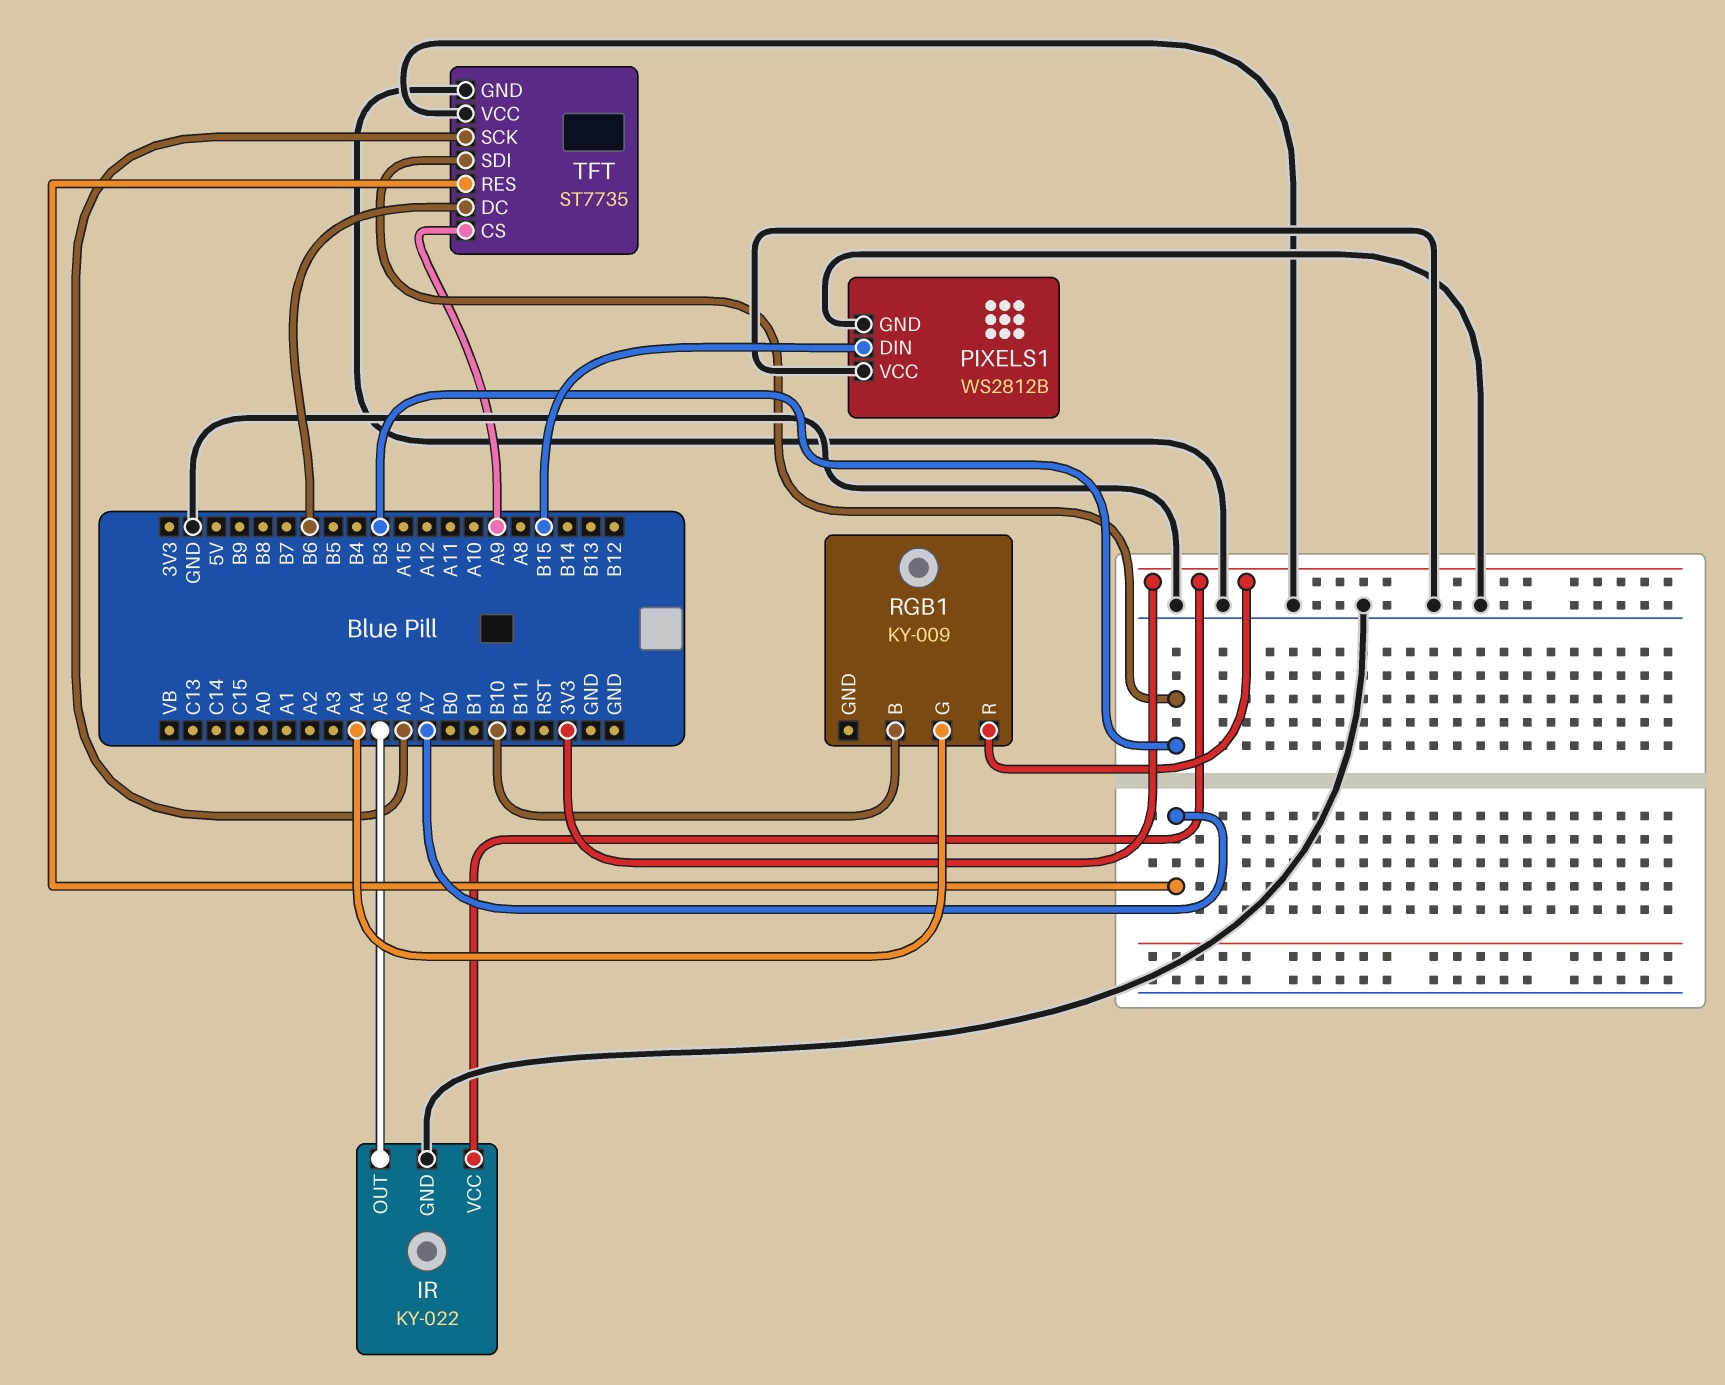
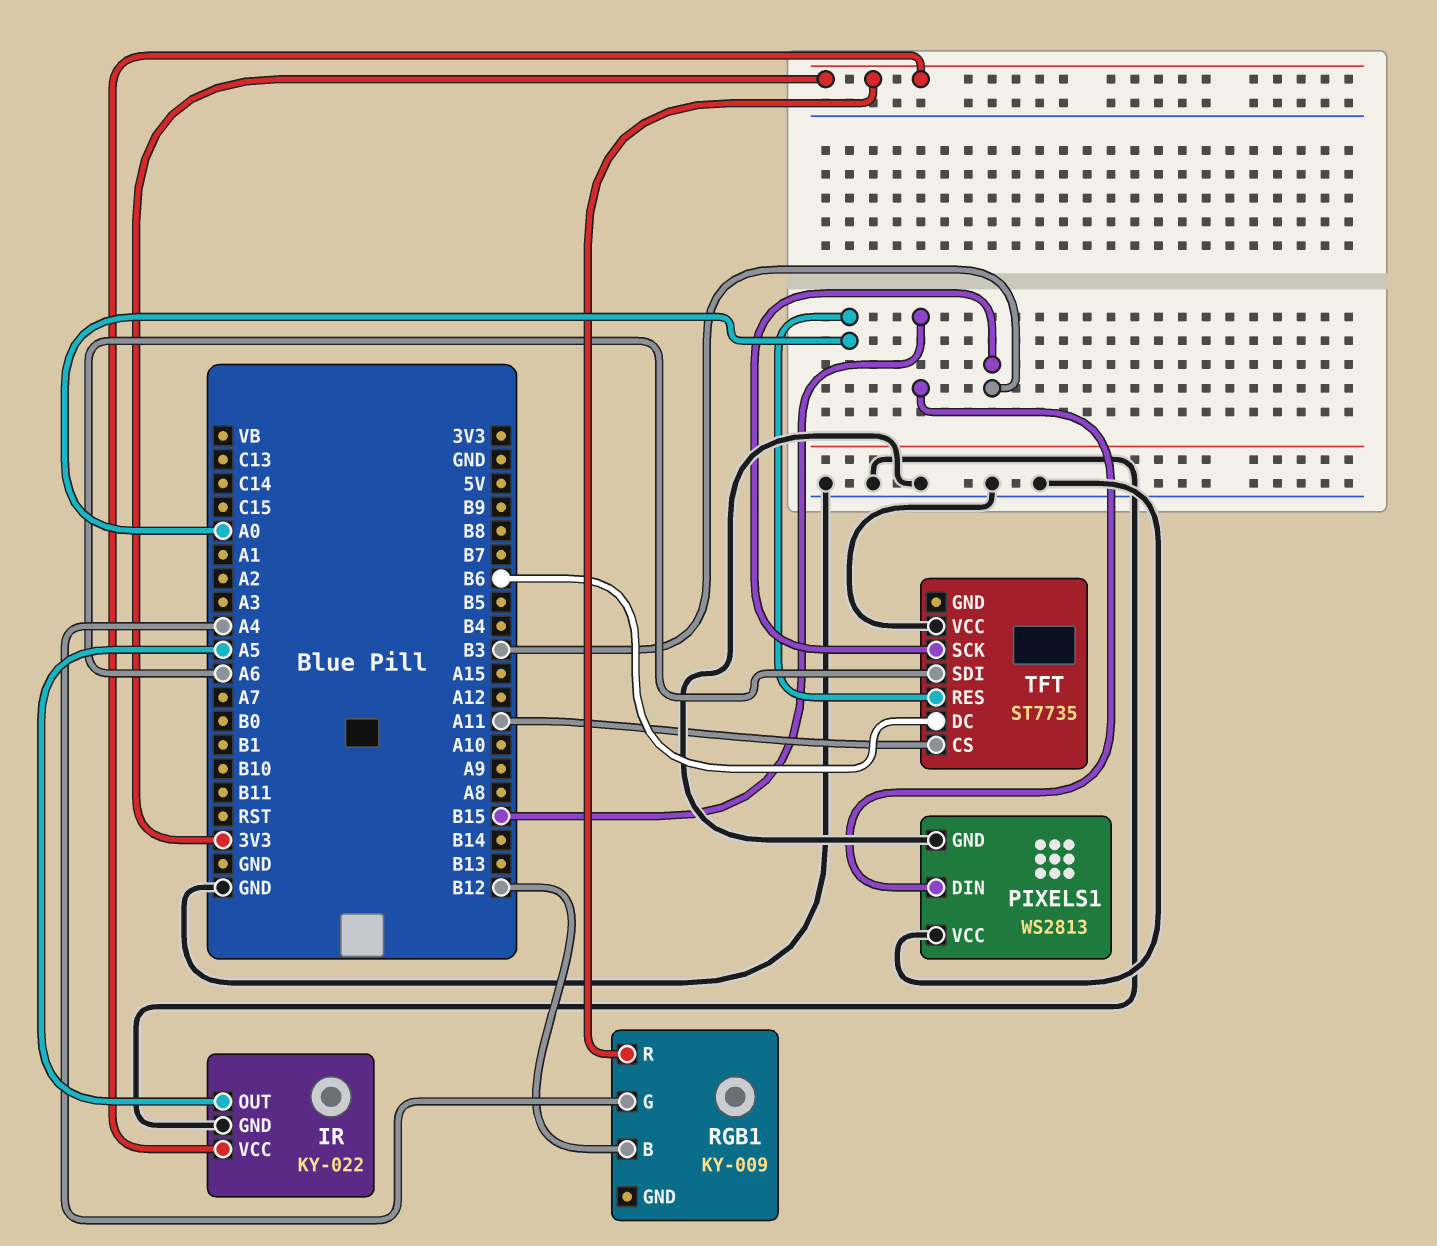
PIXELS1: WS2812B -> WS2813
RGB1 pin B: B10 -> B12
TFT pin CS: A9 -> A11
TFT pin GND: GND -> none
TFT pin RES: A7 -> A0
TFT pin SCK: A6 -> B3
TFT pin SDI: B3 -> A6

